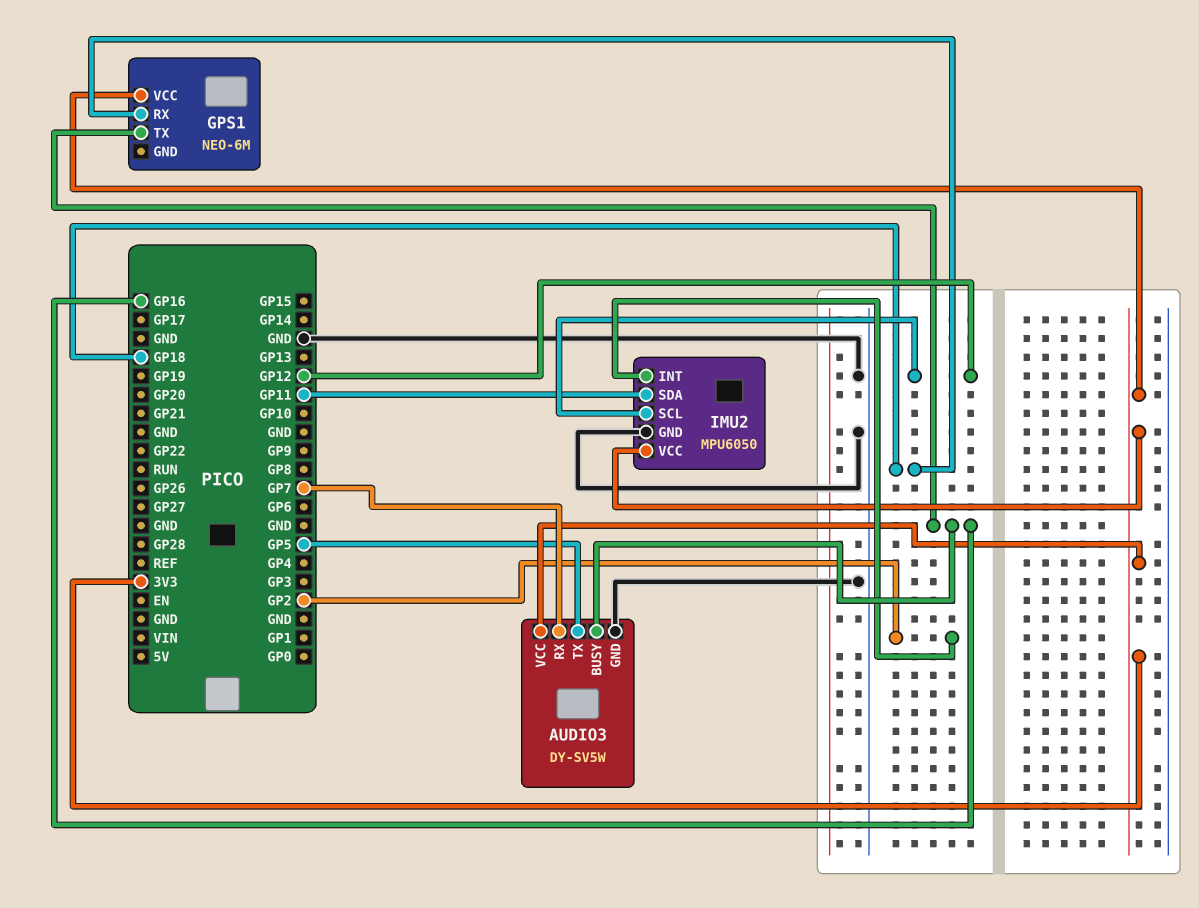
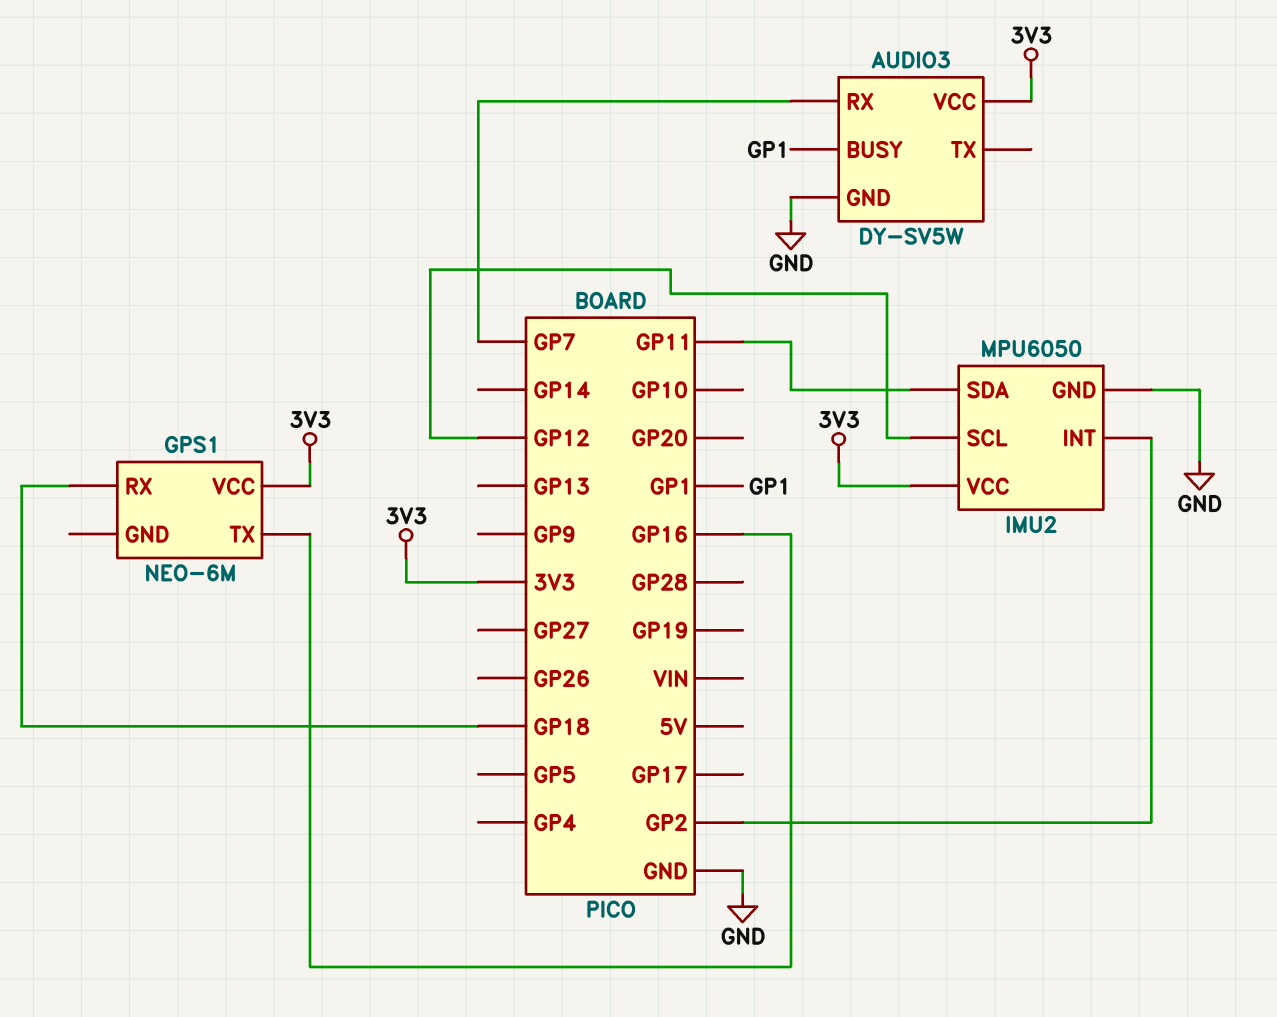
AUDIO3 pin BUSY: GP16 -> GP1
AUDIO3 pin TX: GP5 -> none

